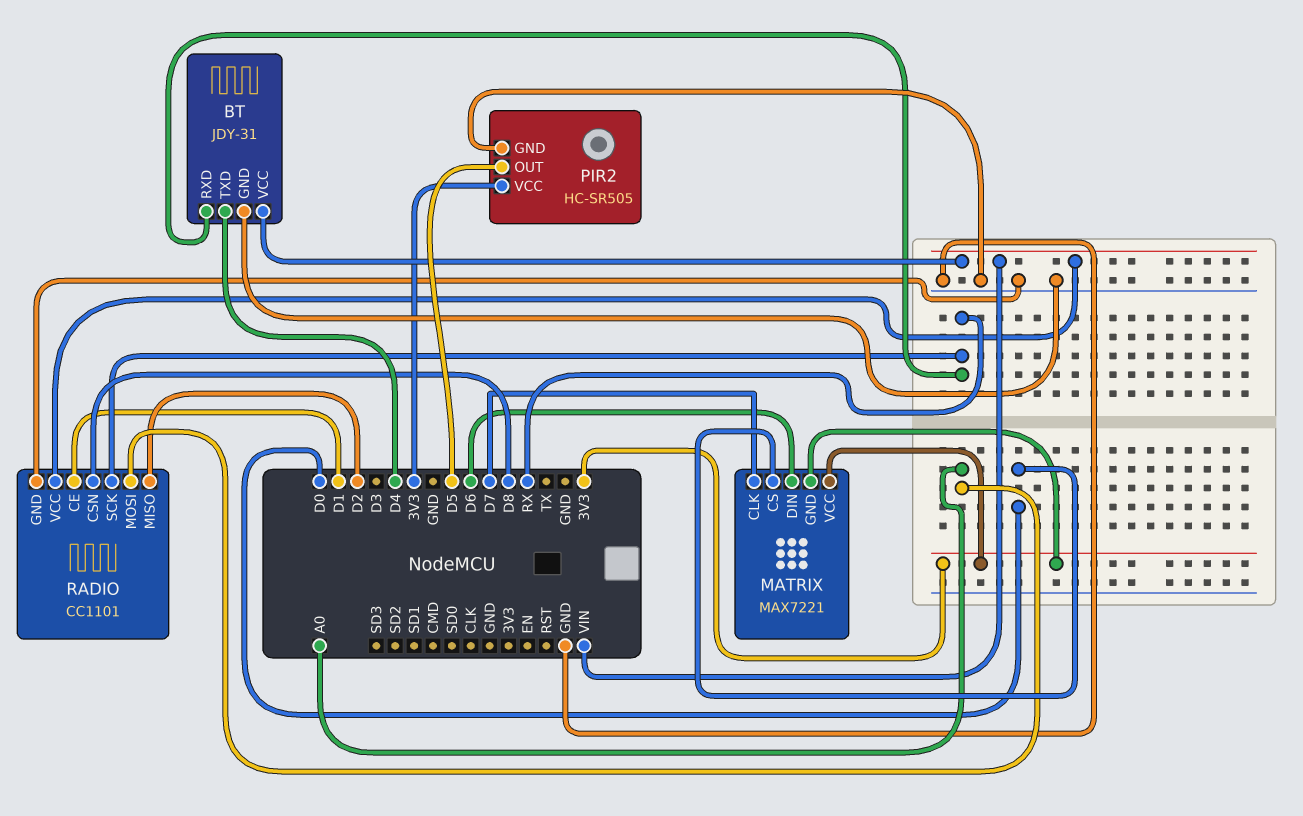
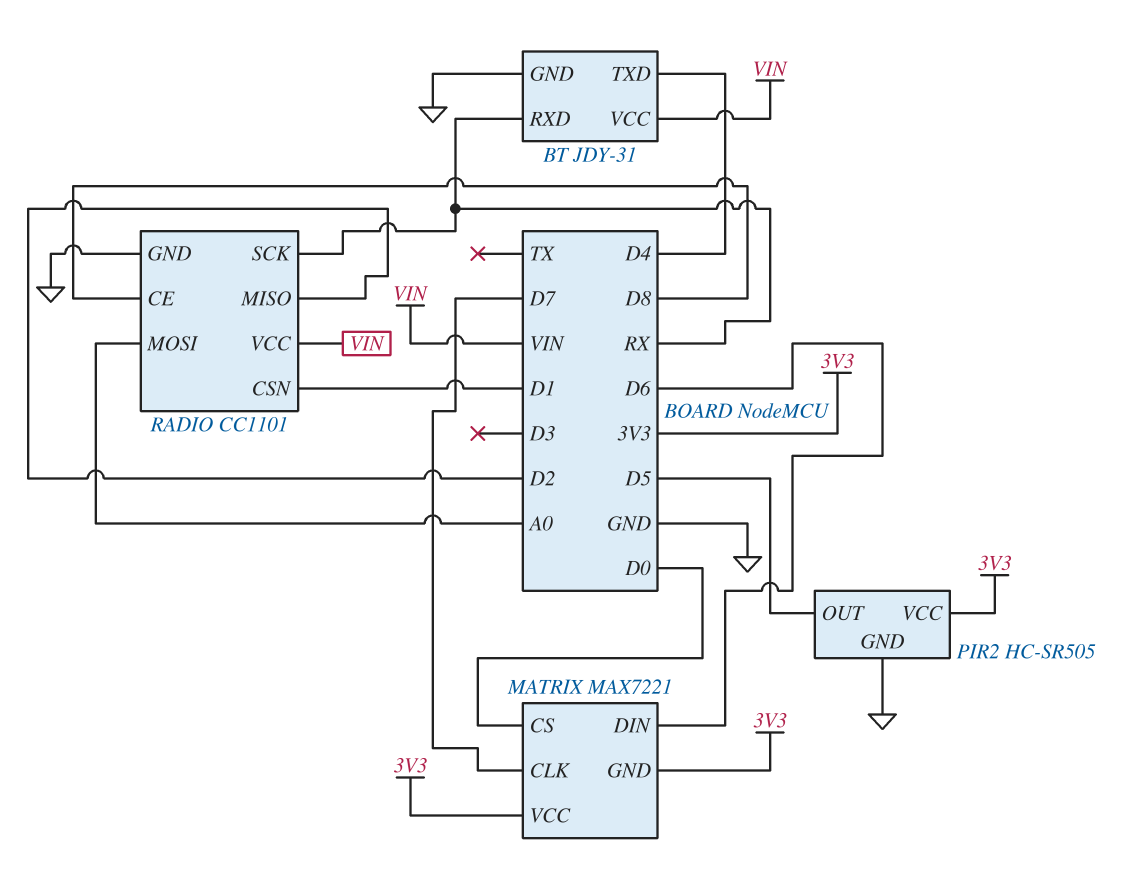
RADIO pin CE: D1 -> D8
RADIO pin CSN: D8 -> D1

